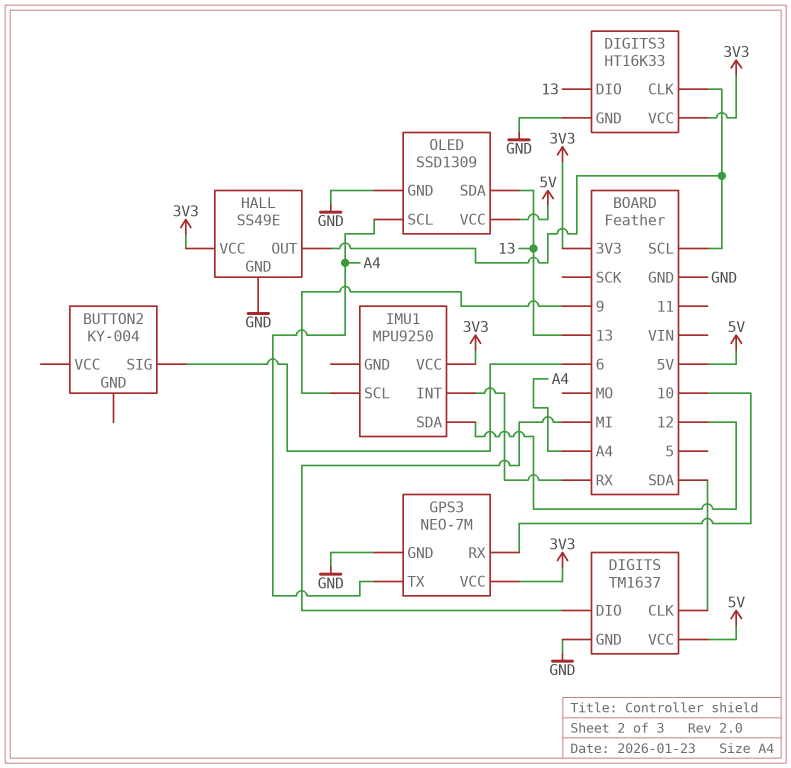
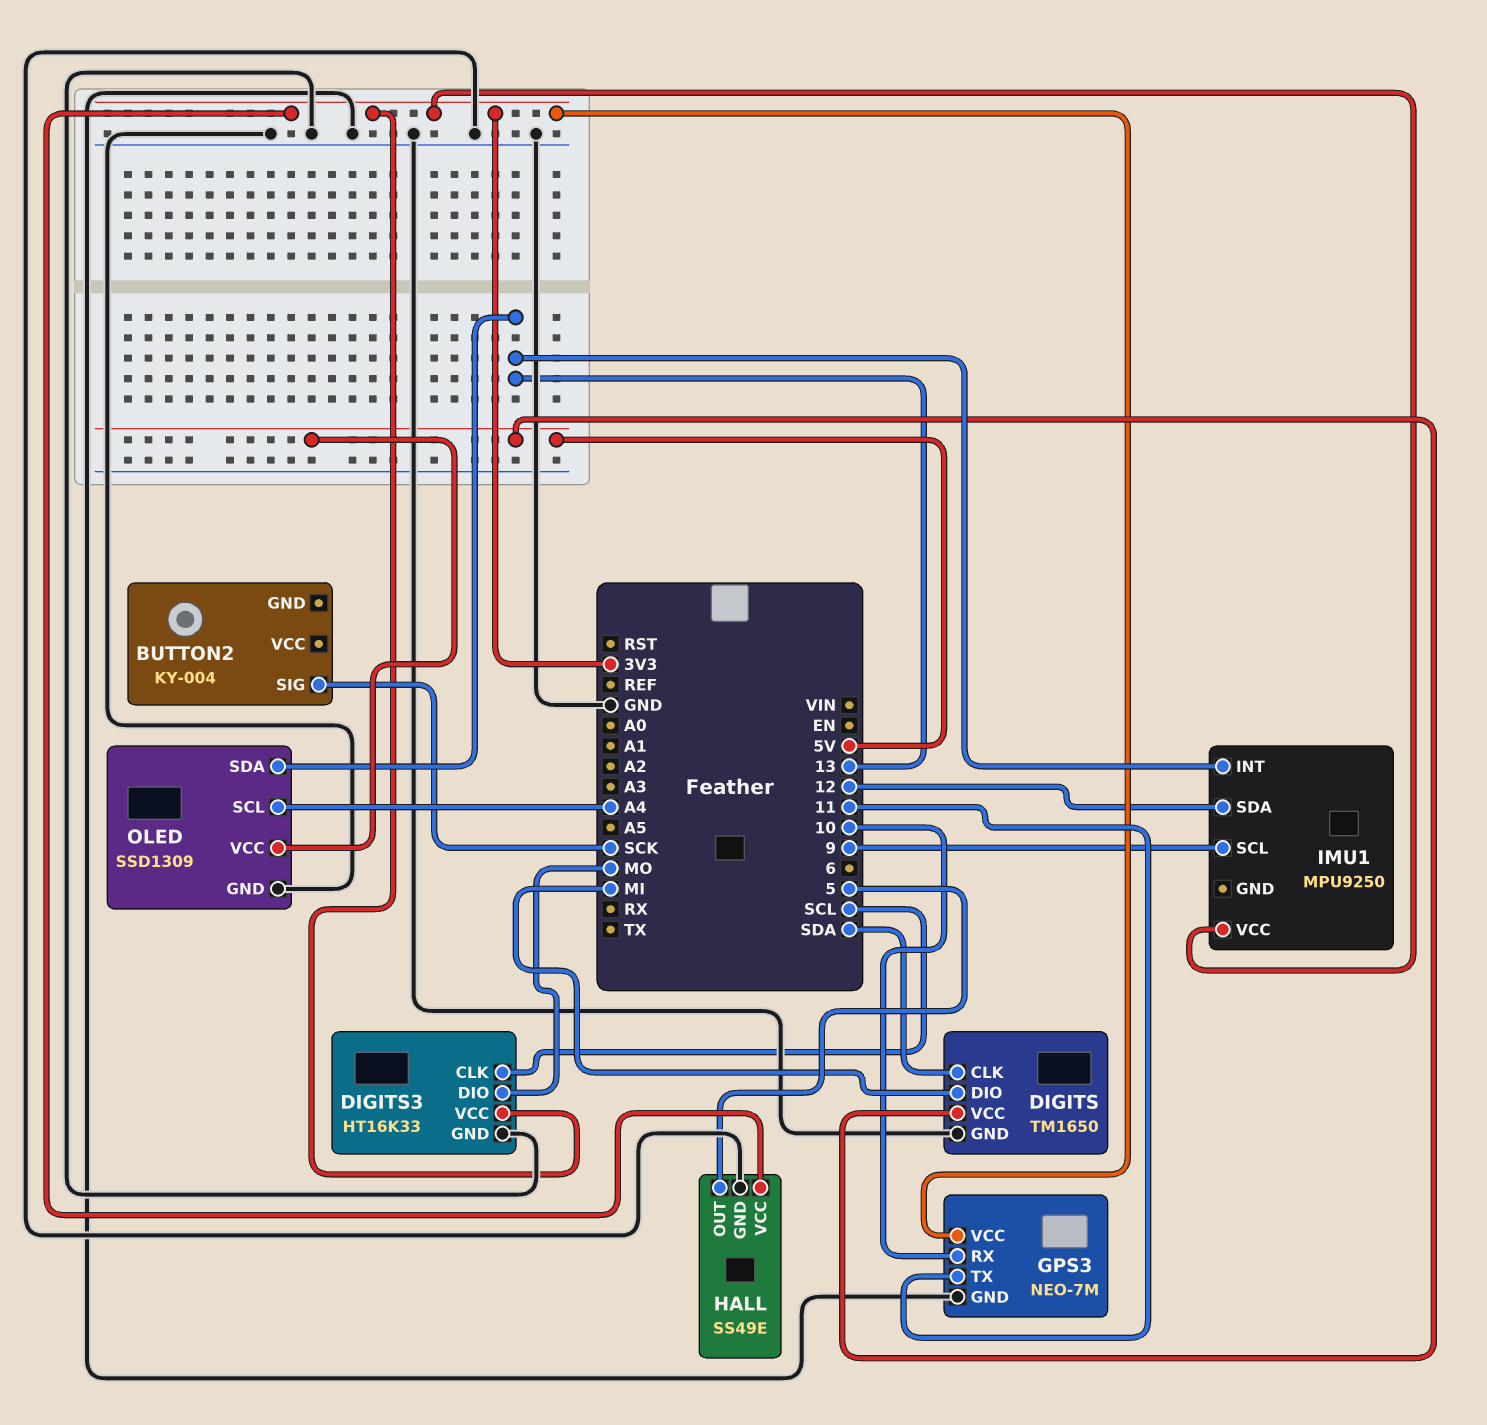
BUTTON2 pin SIG: 6 -> SCK
DIGITS: TM1637 -> TM1650
DIGITS3 pin DIO: 13 -> MO
GPS3 pin TX: A4 -> 11
HALL pin OUT: SCL -> 5
IMU1 pin INT: RX -> 13

